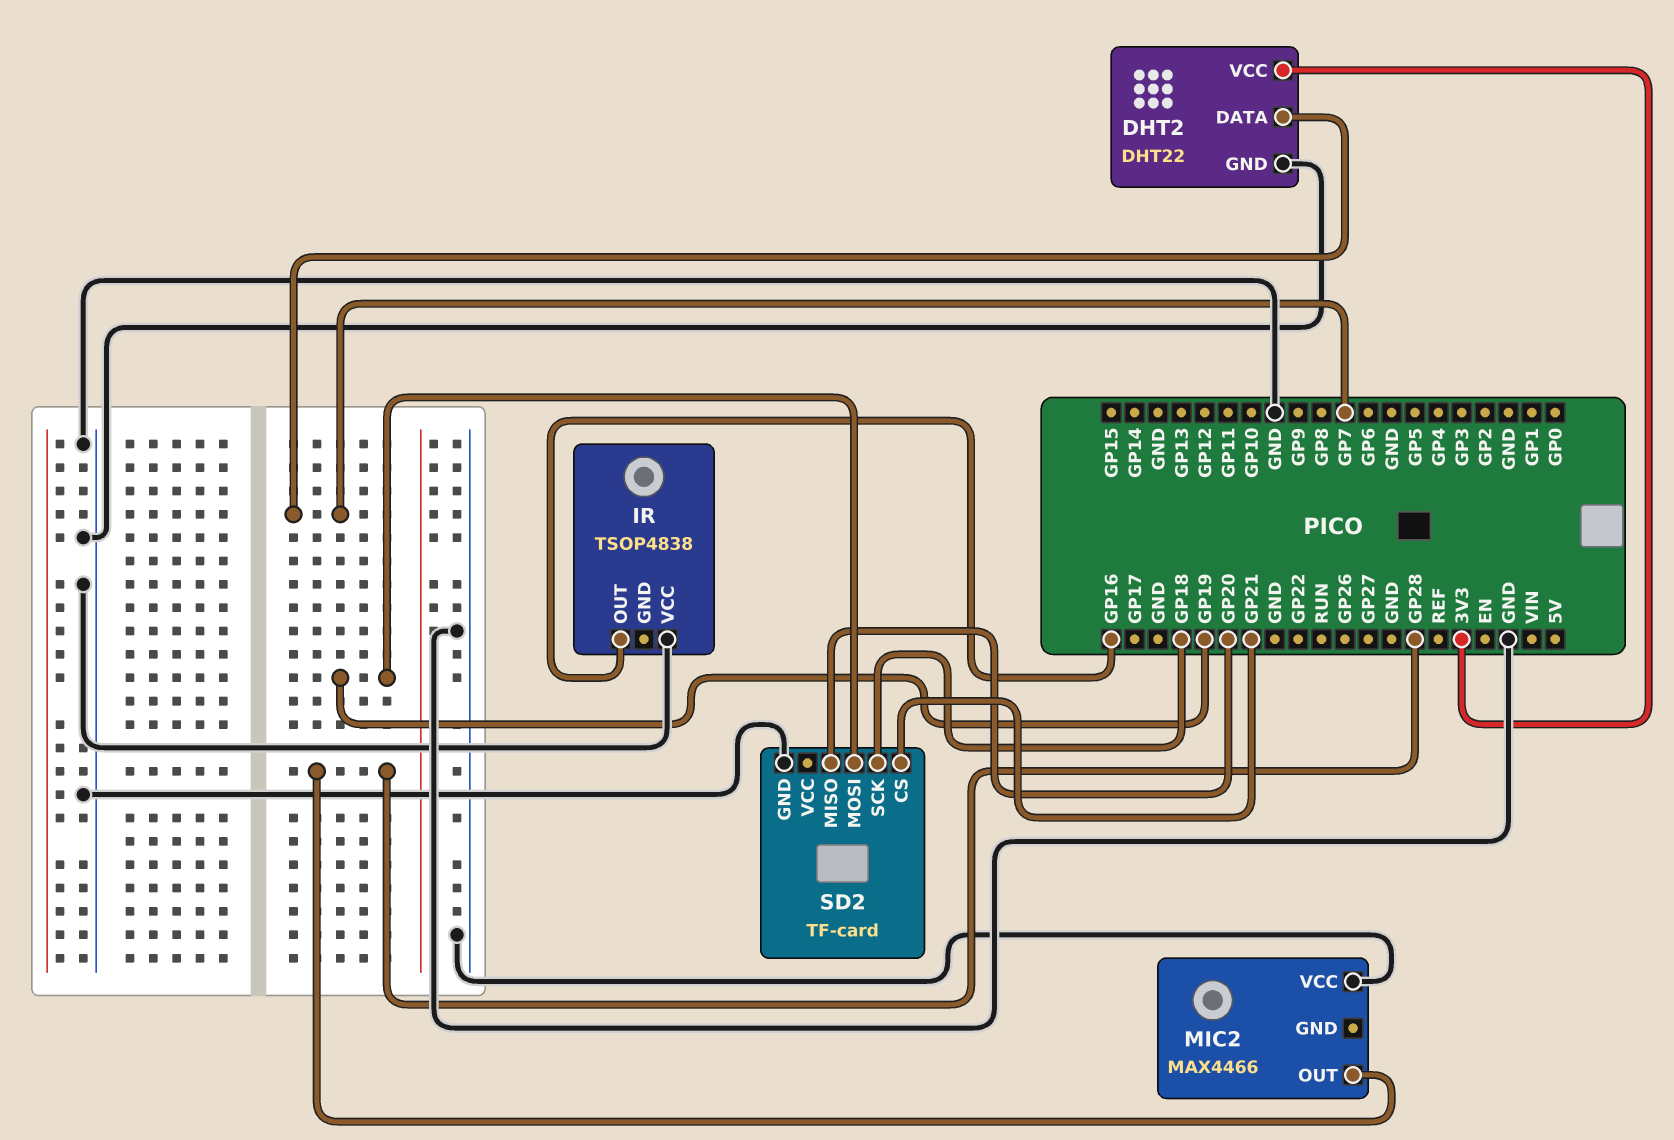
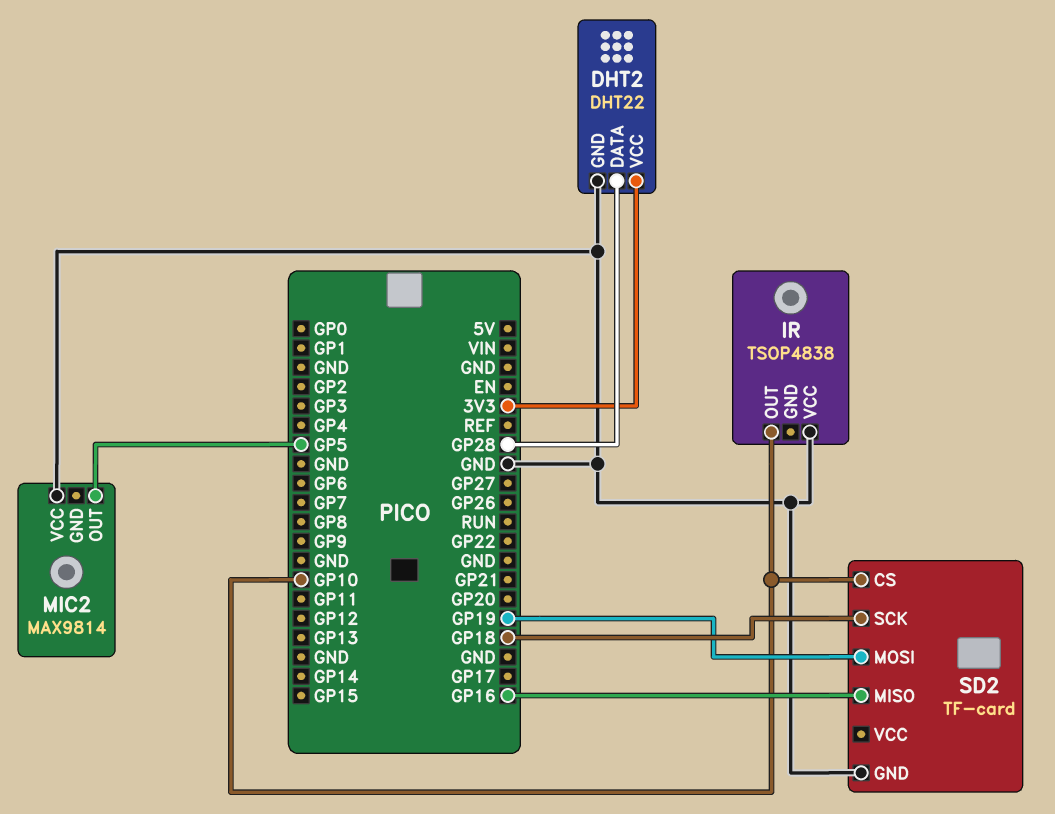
DHT2 pin DATA: GP7 -> GP28
IR pin OUT: GP16 -> GP10
MIC2: MAX4466 -> MAX9814
MIC2 pin OUT: GP28 -> GP5
SD2 pin CS: GP21 -> GP10
SD2 pin MISO: GP20 -> GP16

